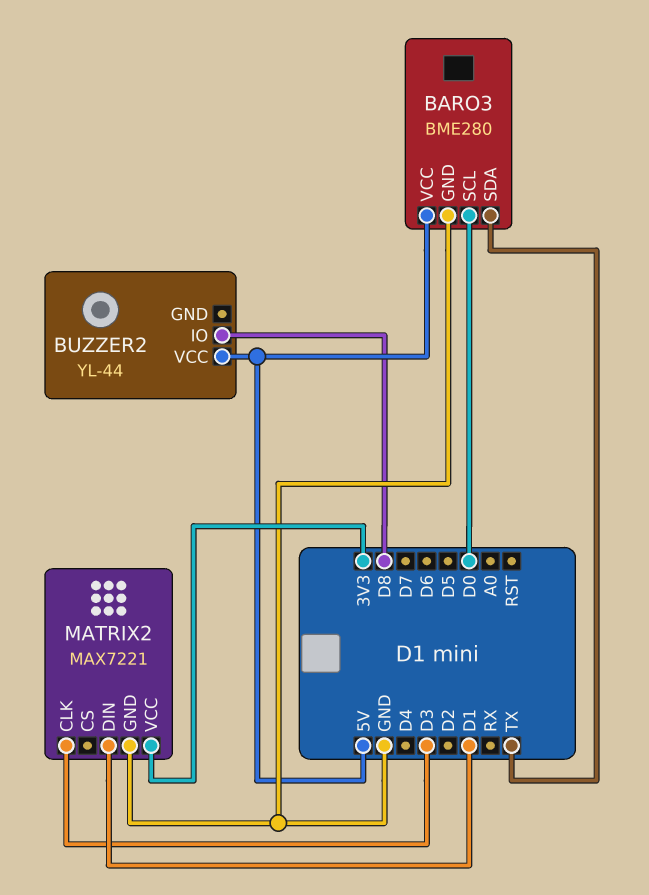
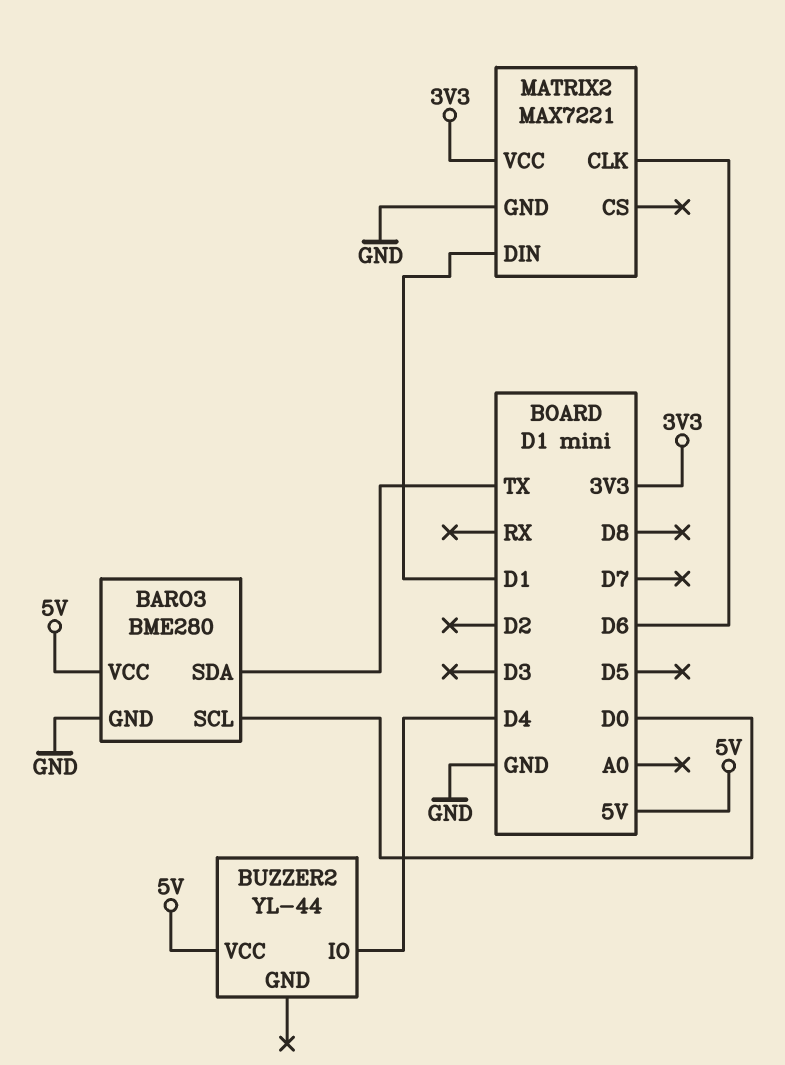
BUZZER2 pin IO: D8 -> D4
MATRIX2 pin CLK: D3 -> D6

